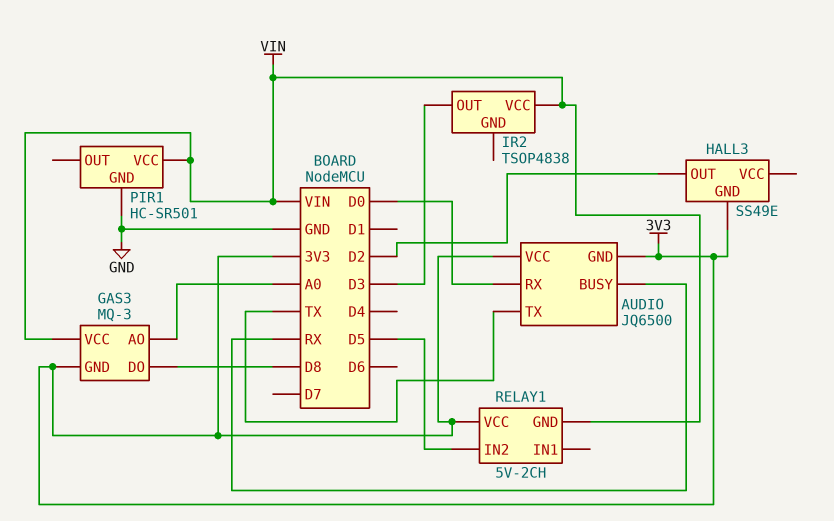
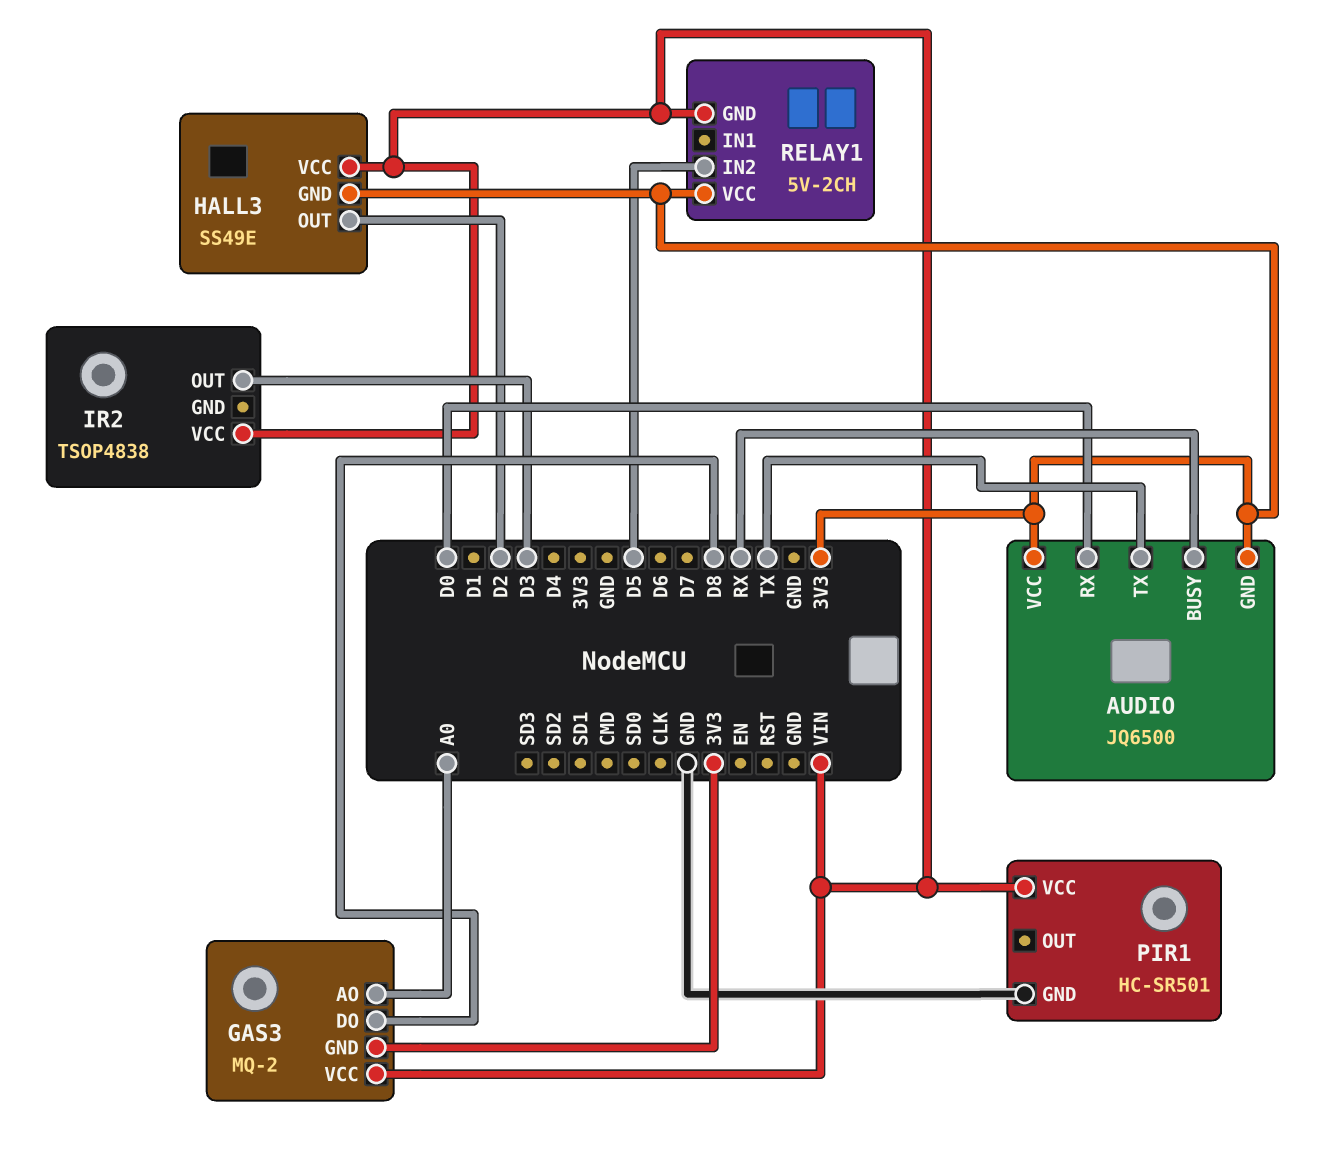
GAS3: MQ-3 -> MQ-2
HALL3 pin VCC: none -> VIN

